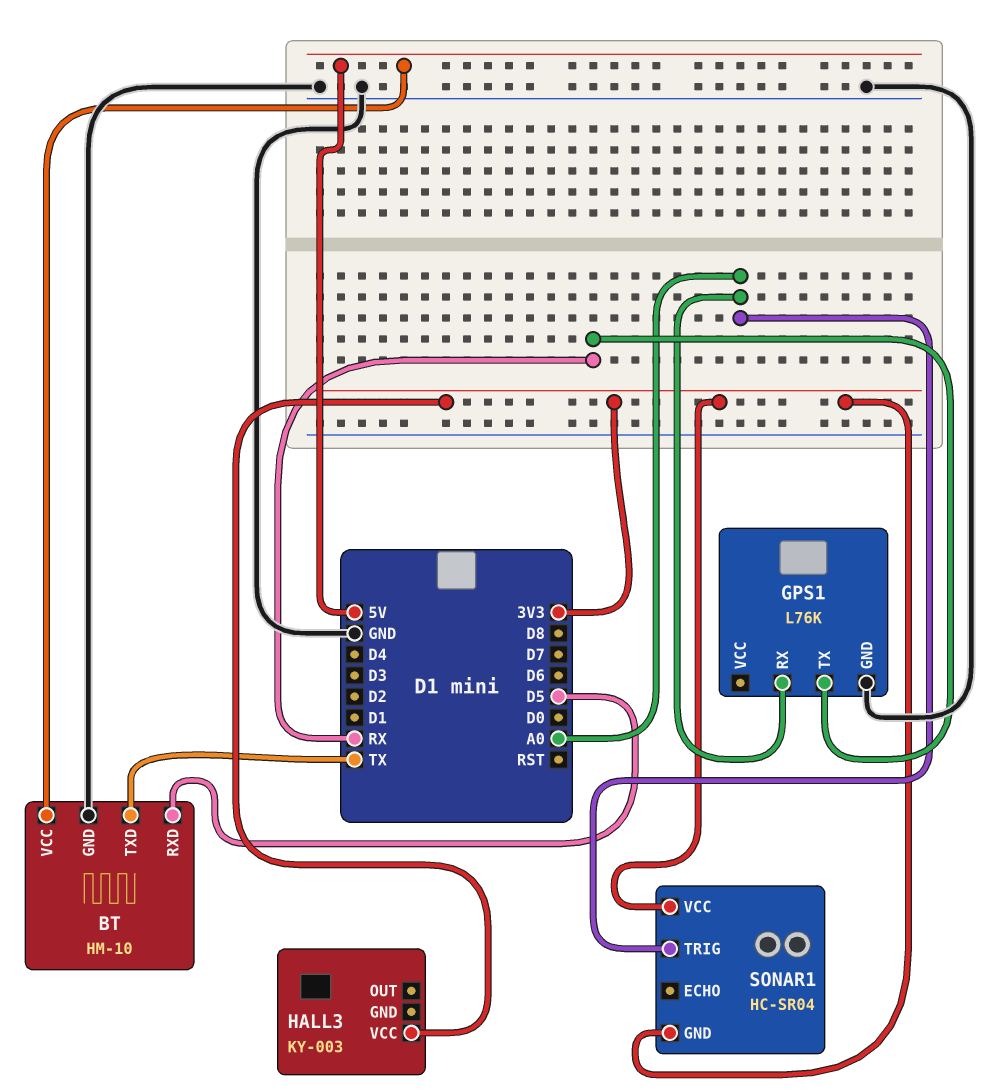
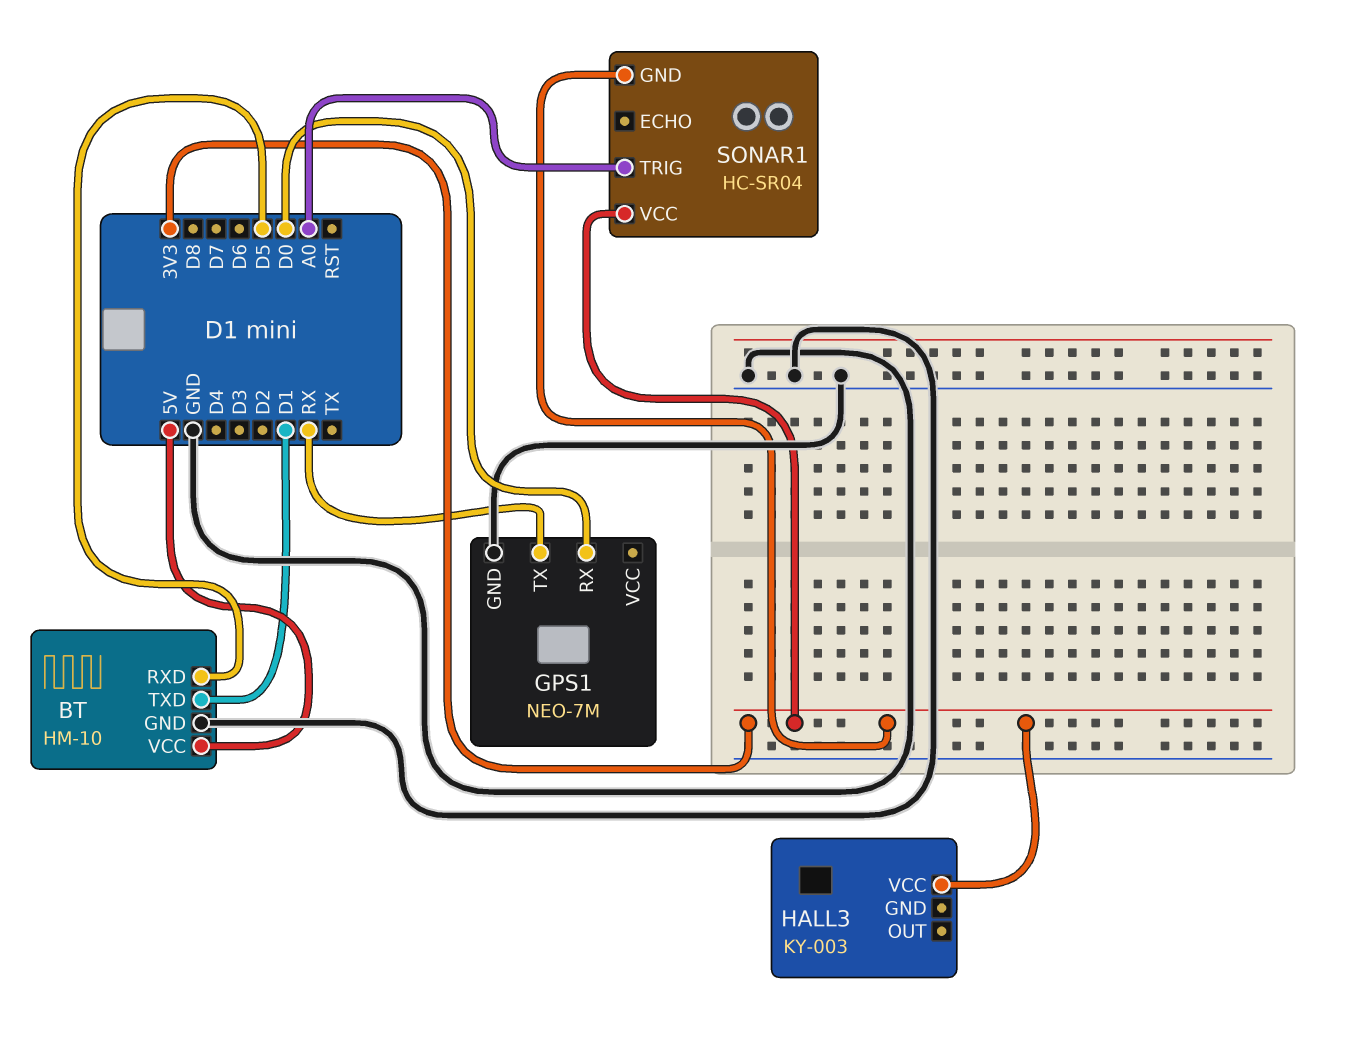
BT pin TXD: TX -> D1
GPS1: L76K -> NEO-7M
GPS1 pin RX: A0 -> D0

